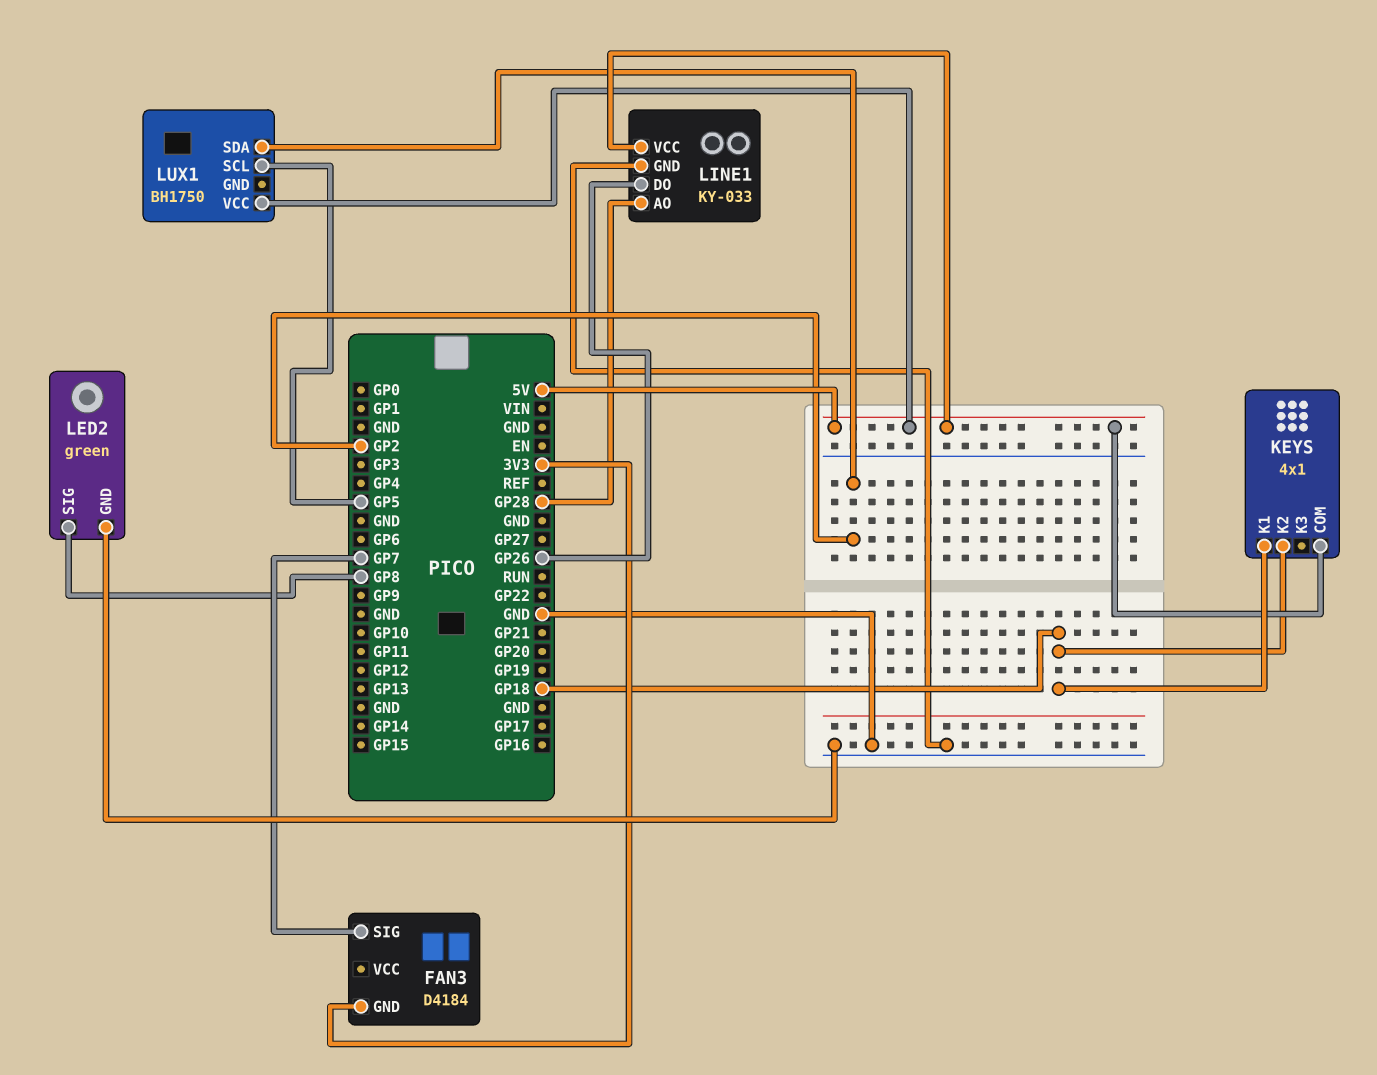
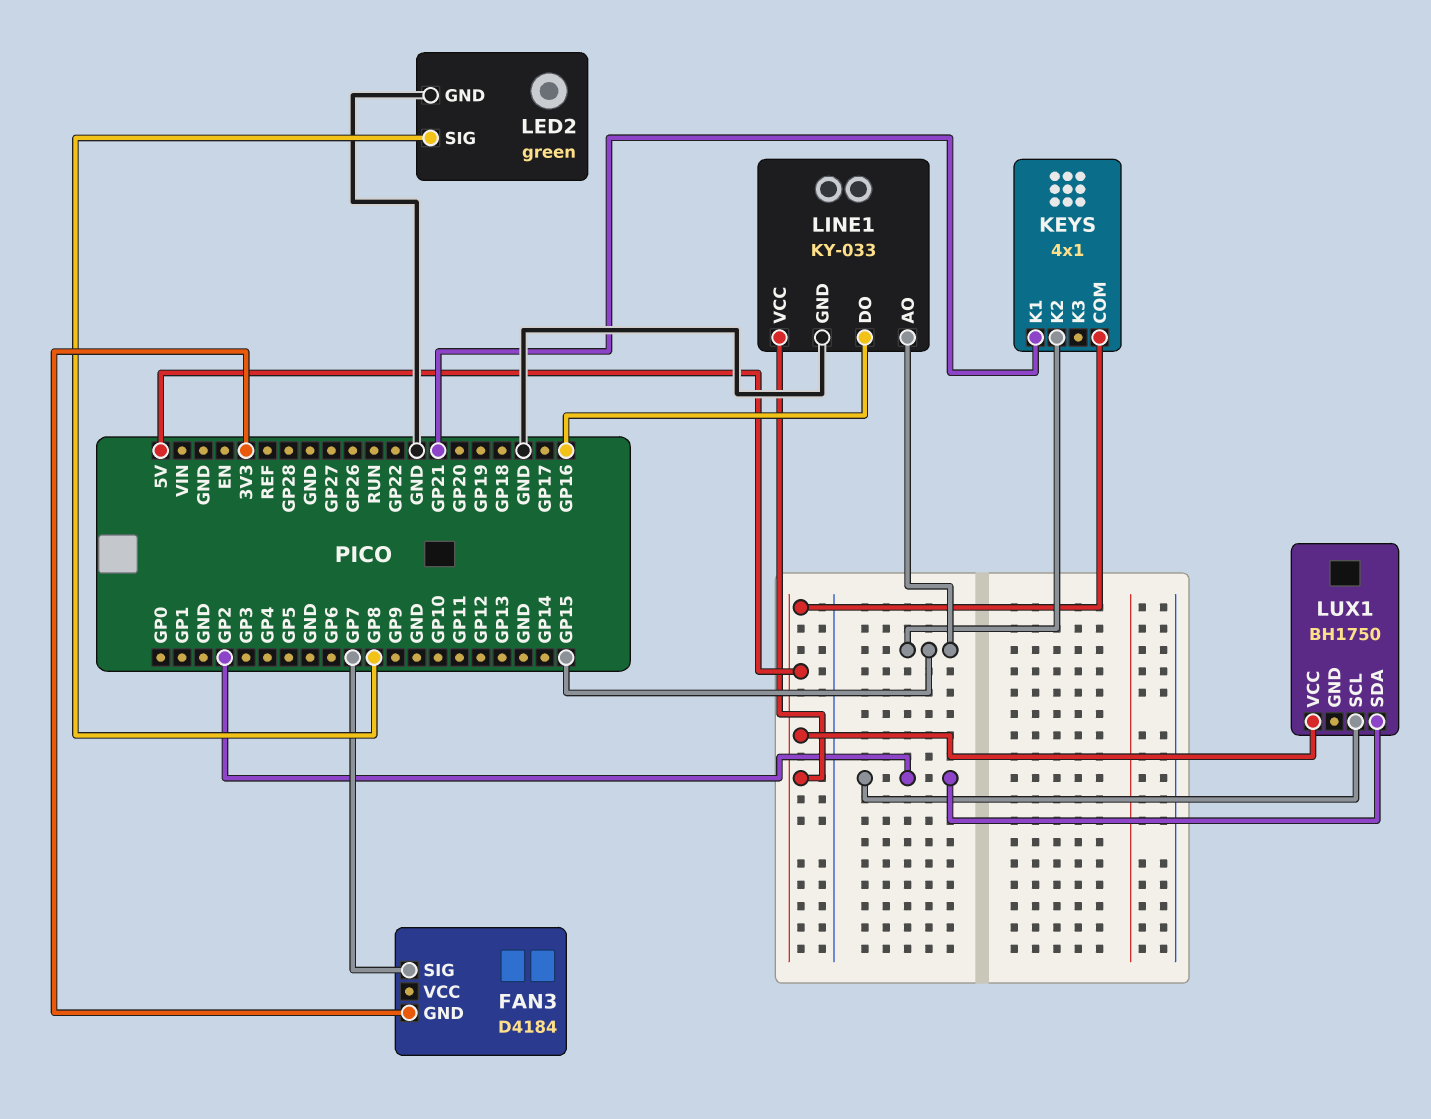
KEYS pin K1: GP18 -> GP21
KEYS pin K2: GP18 -> GP15
LINE1 pin AO: GP28 -> GP15
LINE1 pin DO: GP26 -> GP16
LUX1 pin SCL: GP5 -> GP2

